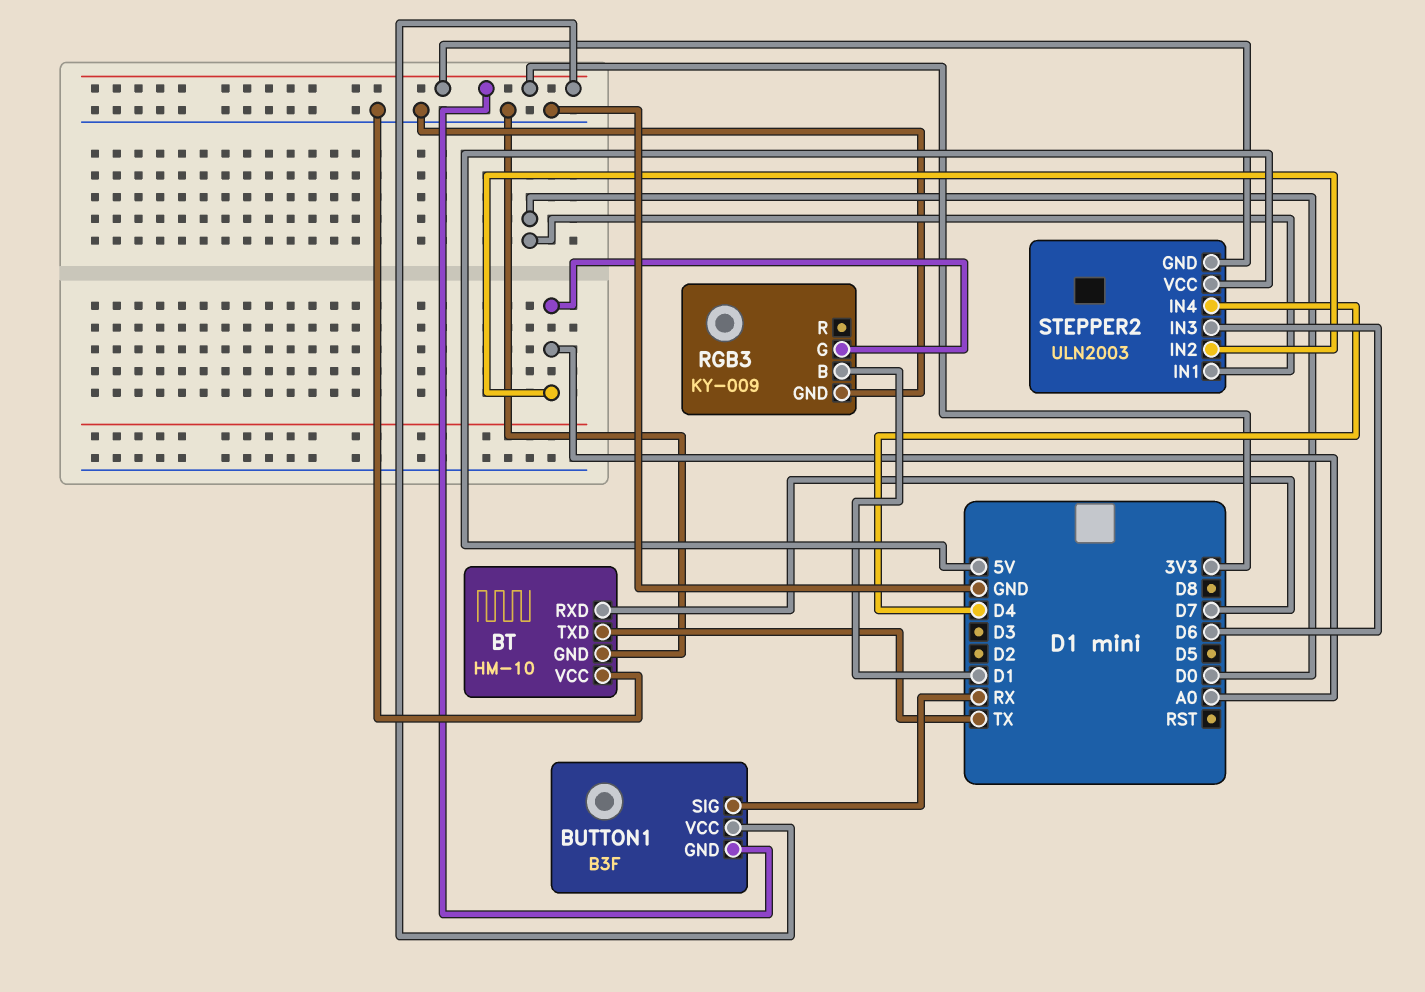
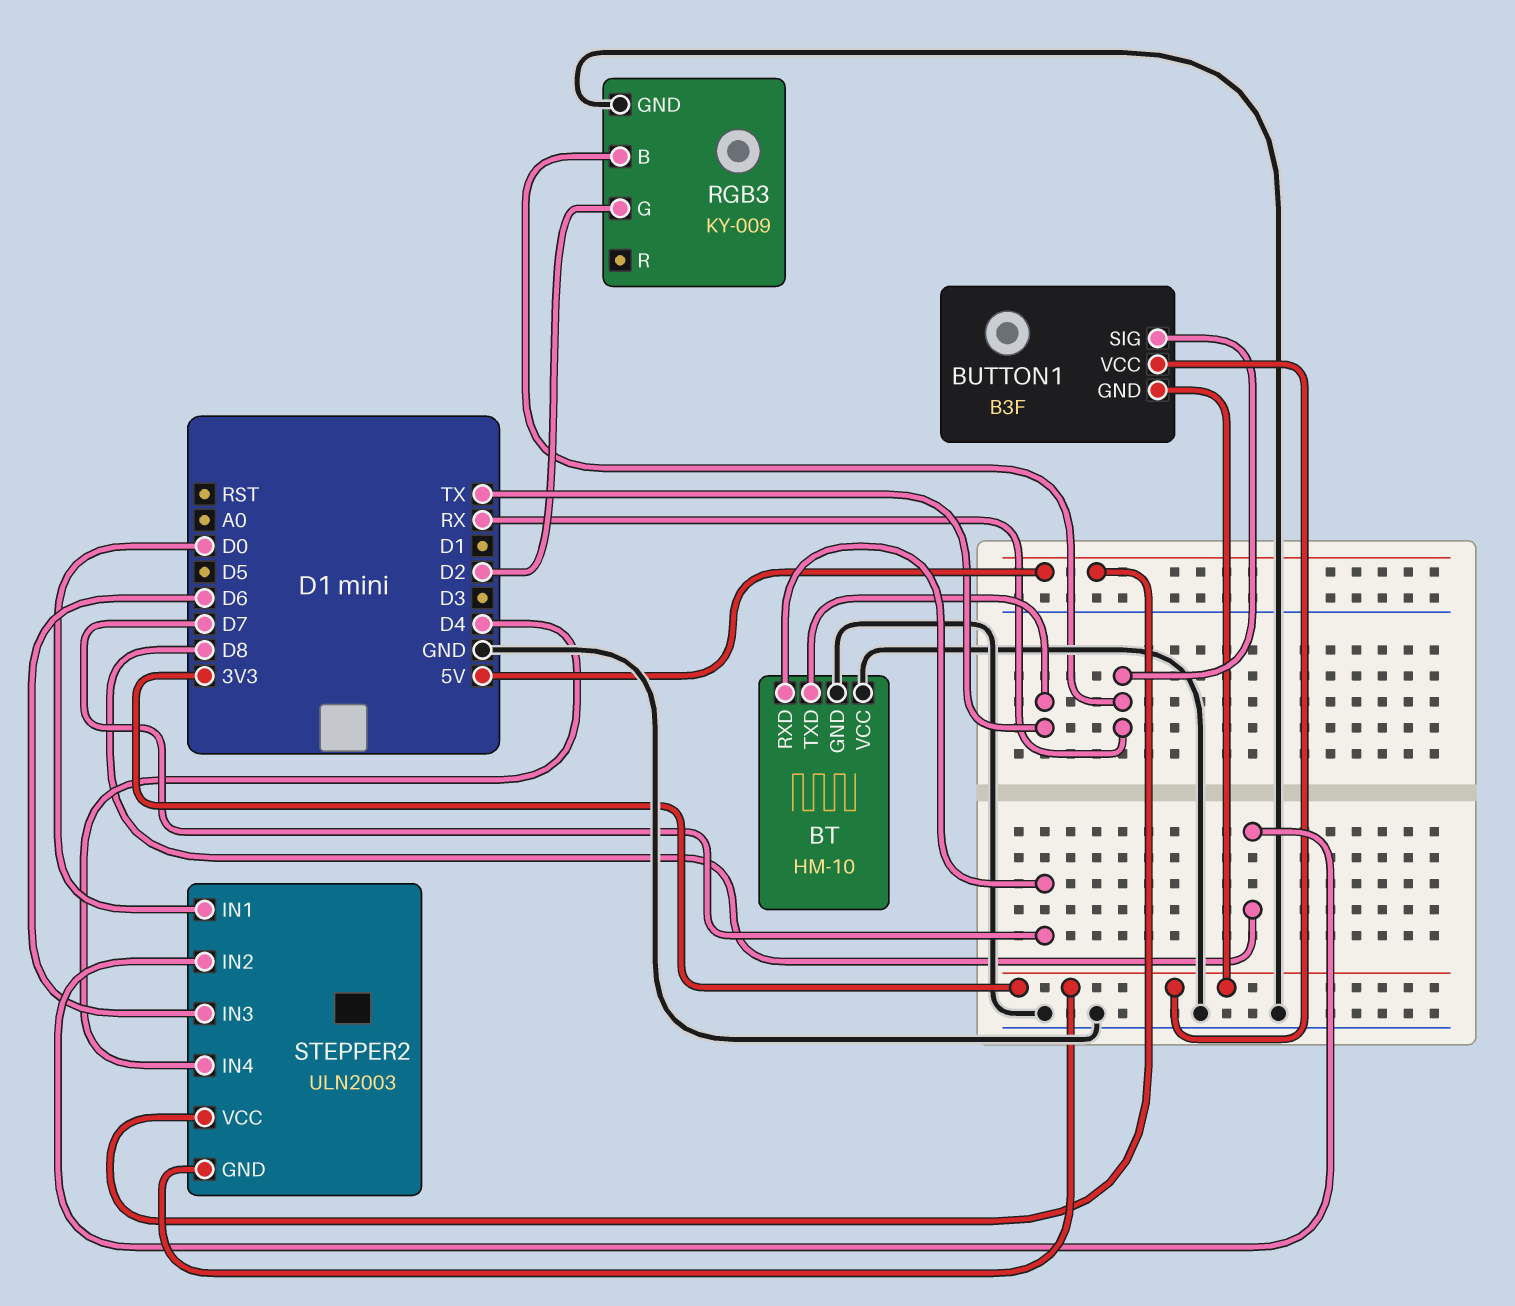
RGB3 pin B: D1 -> RX
RGB3 pin G: A0 -> D2
STEPPER2 pin IN2: A0 -> D8

